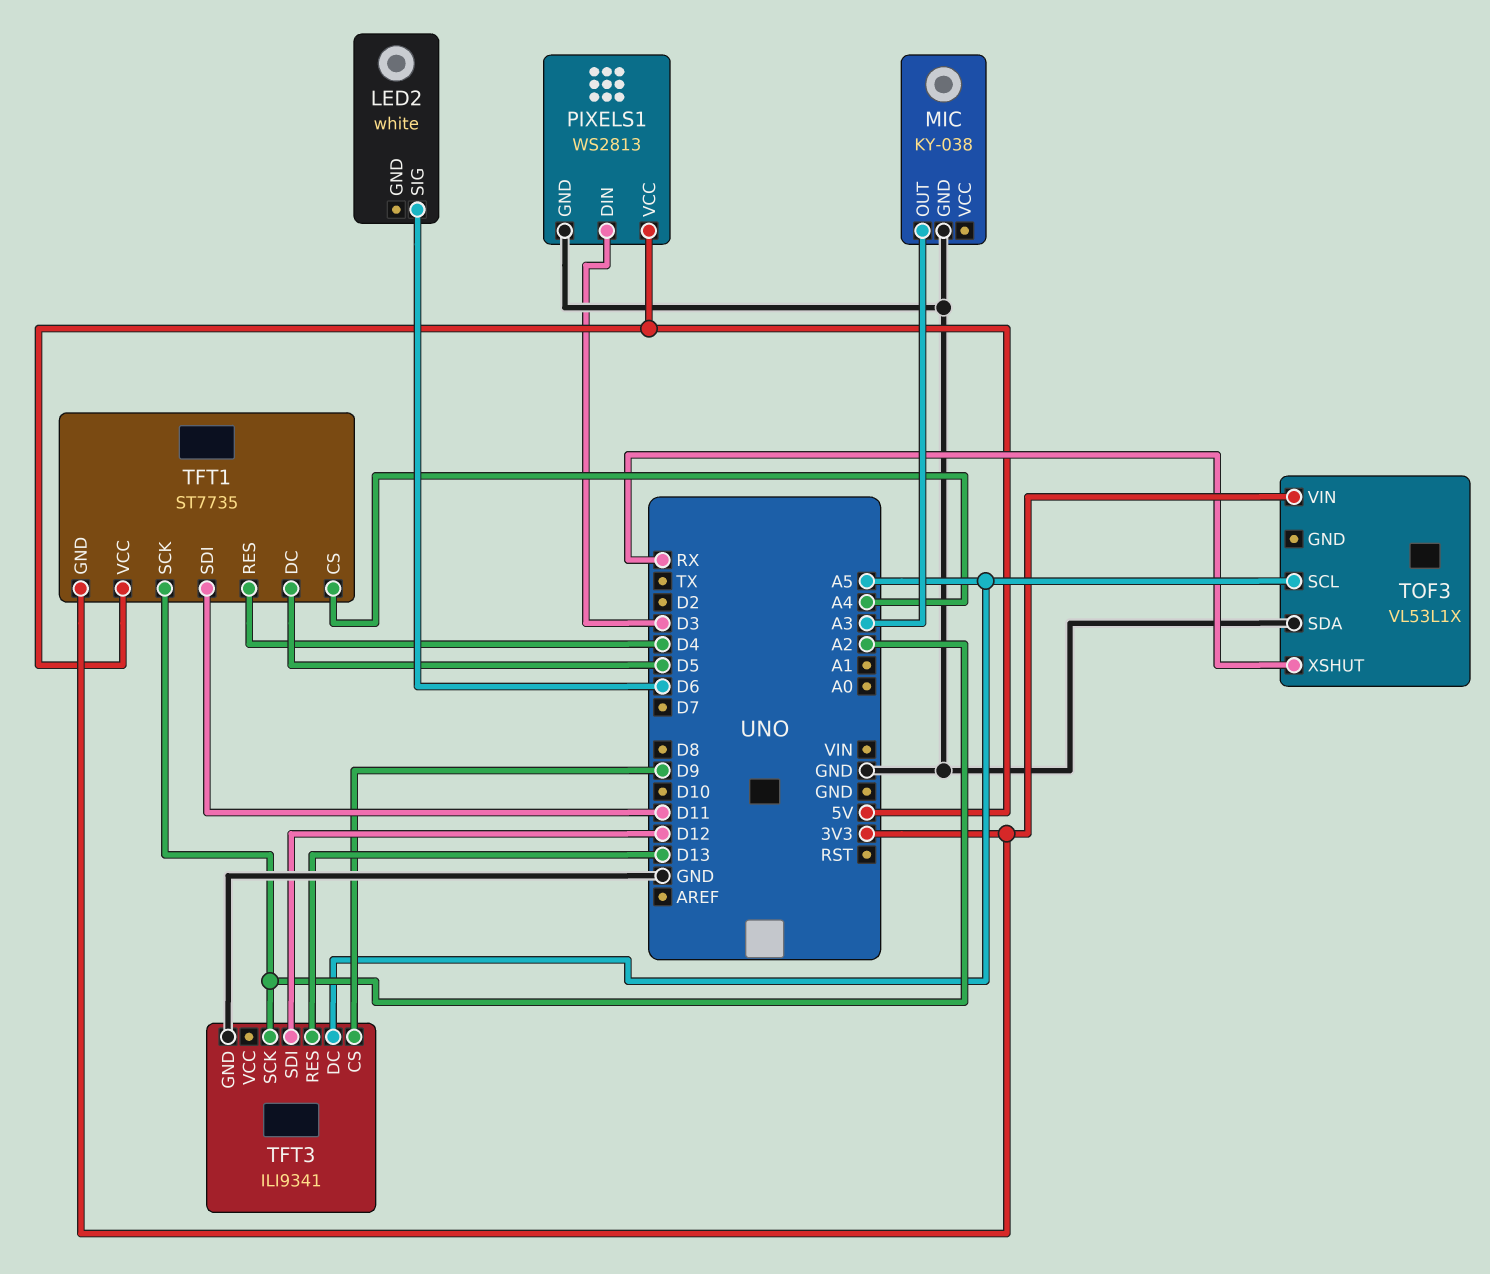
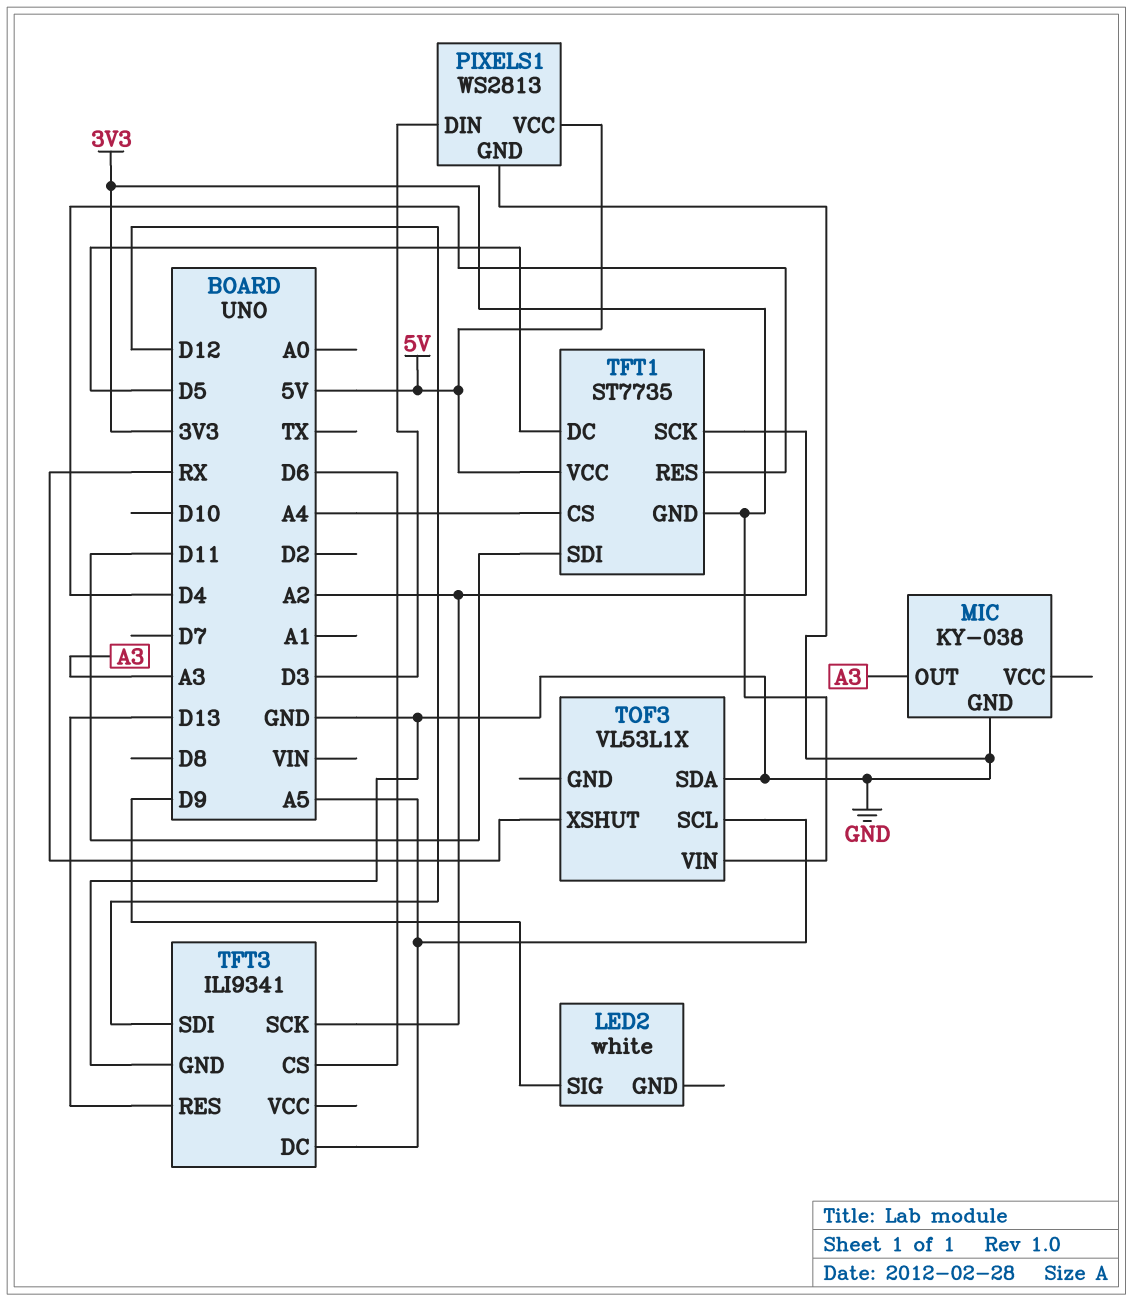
LED2 pin SIG: D6 -> D9
TFT3 pin CS: D9 -> D6

